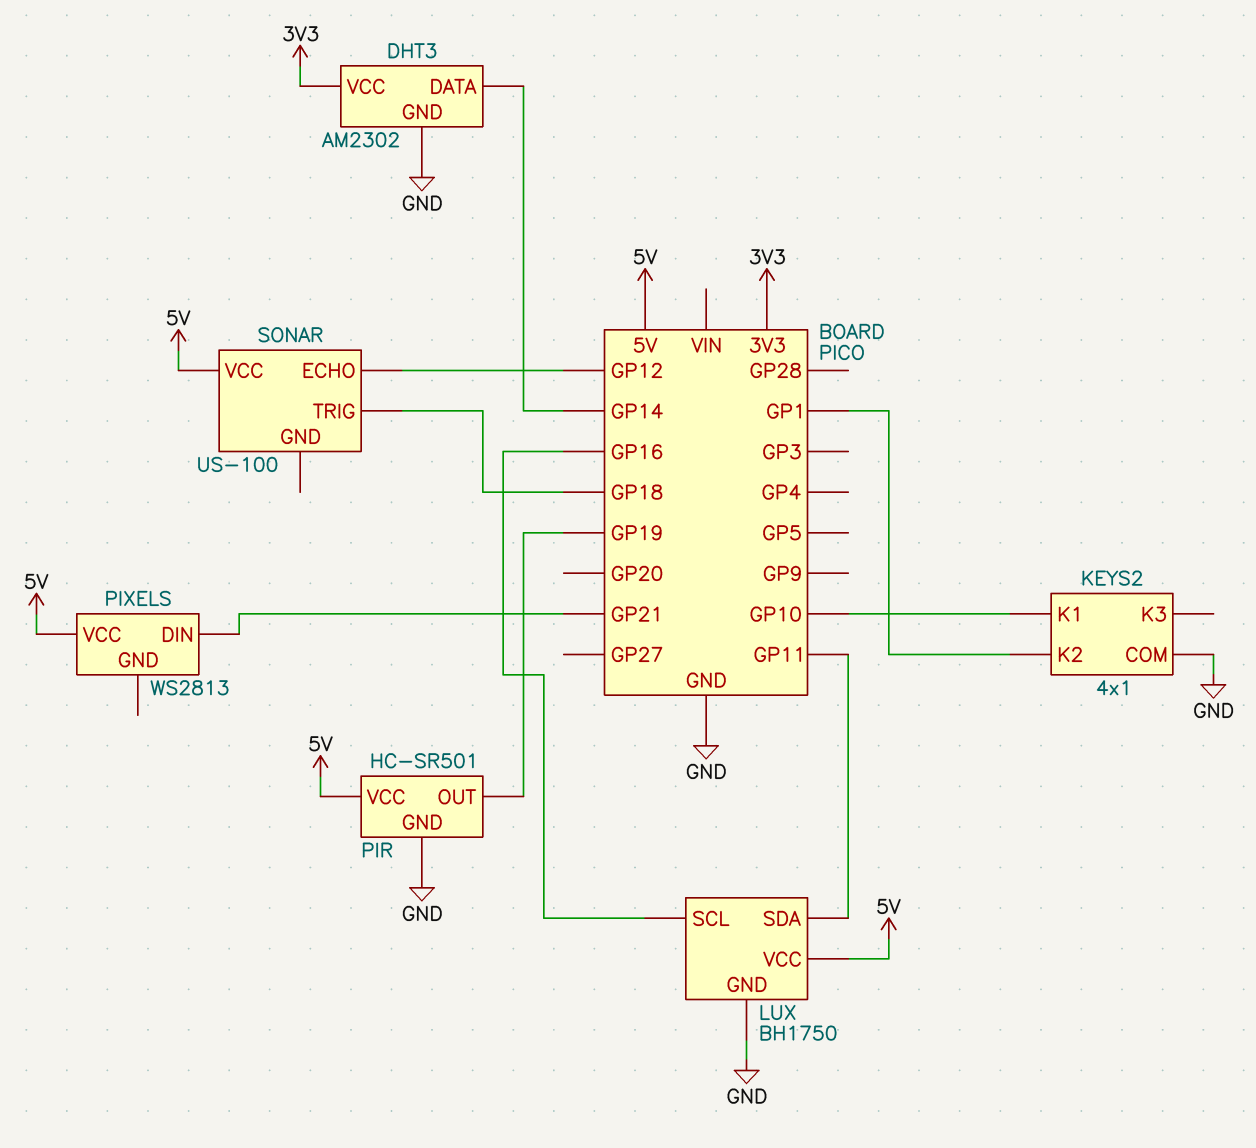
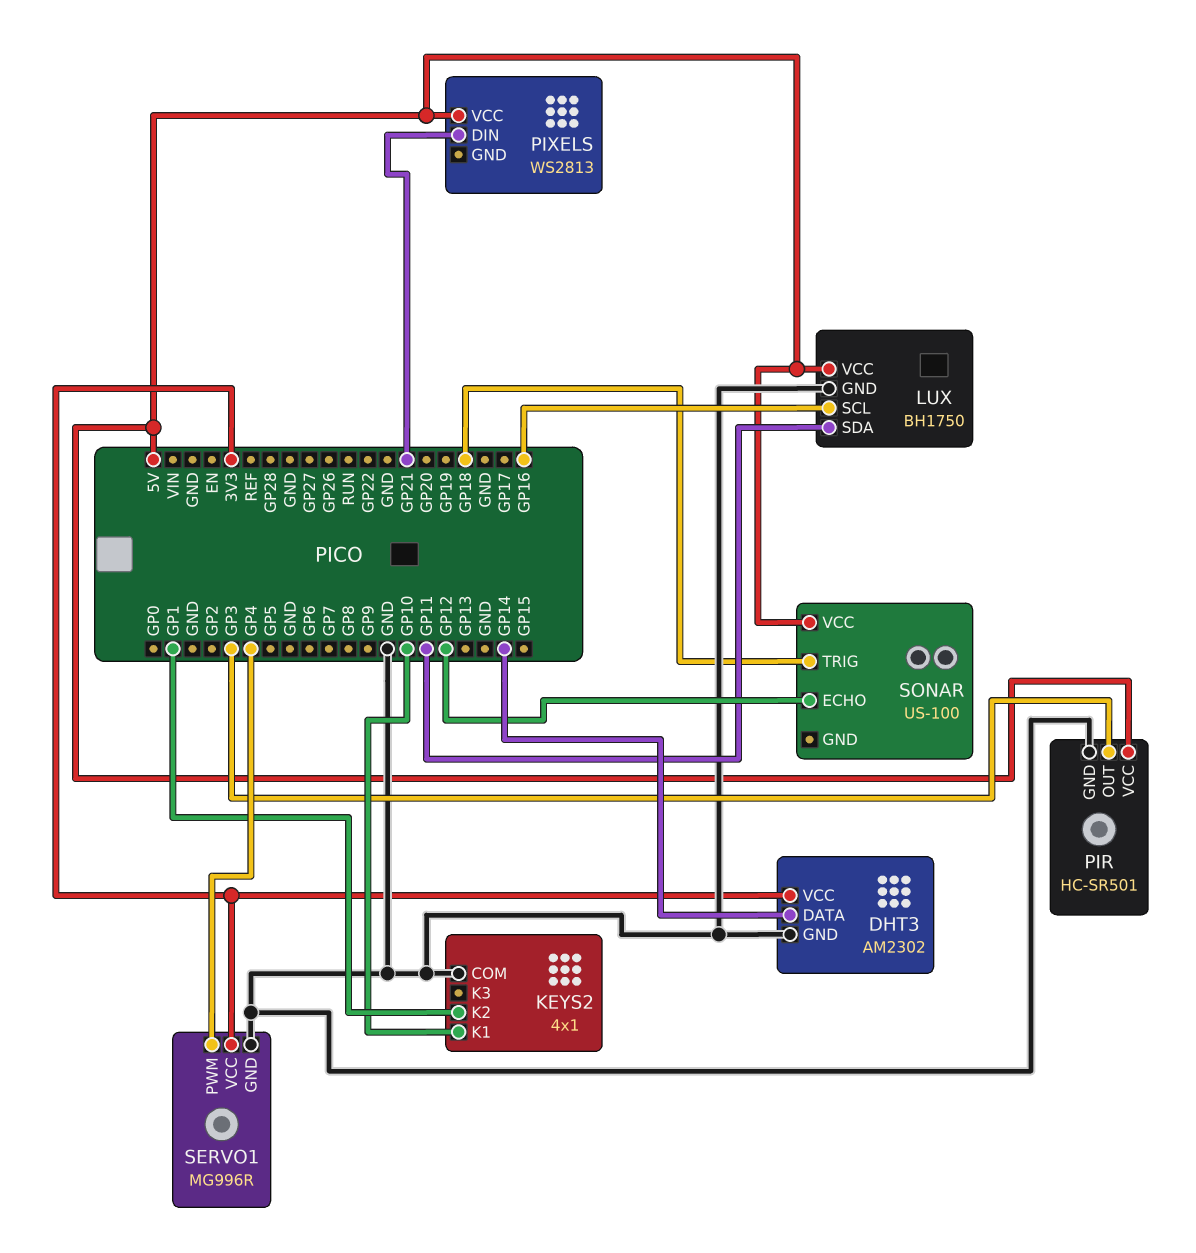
PIR pin OUT: GP19 -> GP3
SERVO1: none -> MG996R
SERVO1 pin GND: none -> GND
SERVO1 pin PWM: none -> GP4
SERVO1 pin VCC: none -> 3V3

